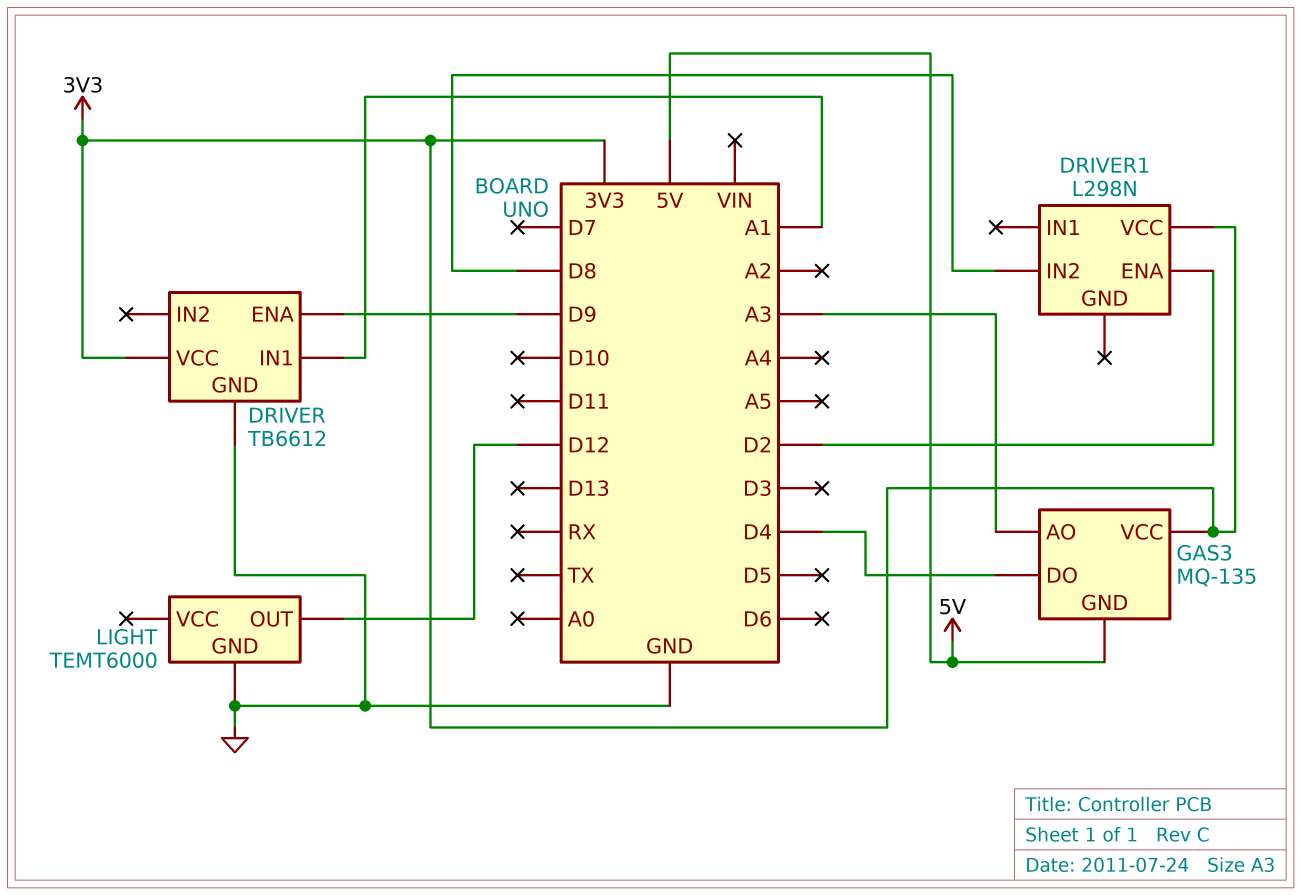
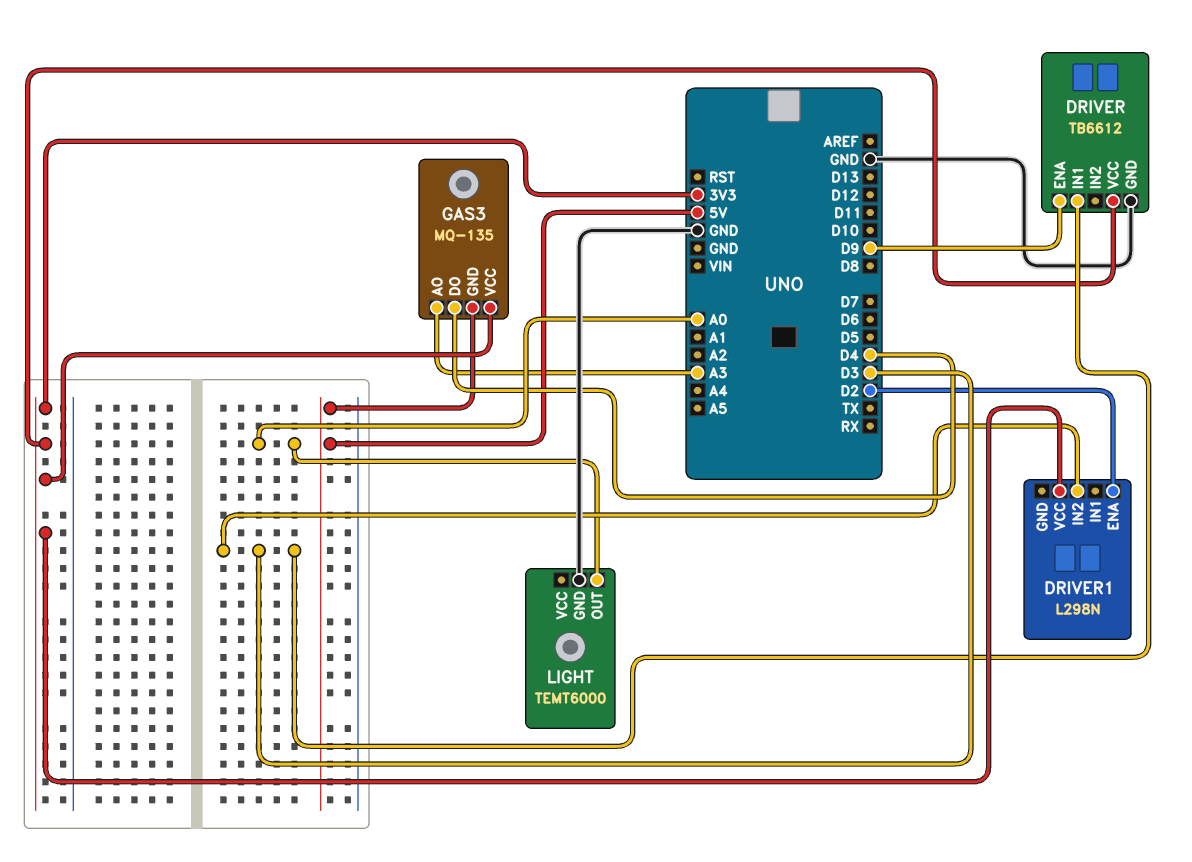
DRIVER pin IN1: A1 -> D3
DRIVER1 pin IN2: D8 -> D3
LIGHT pin OUT: D12 -> A0

